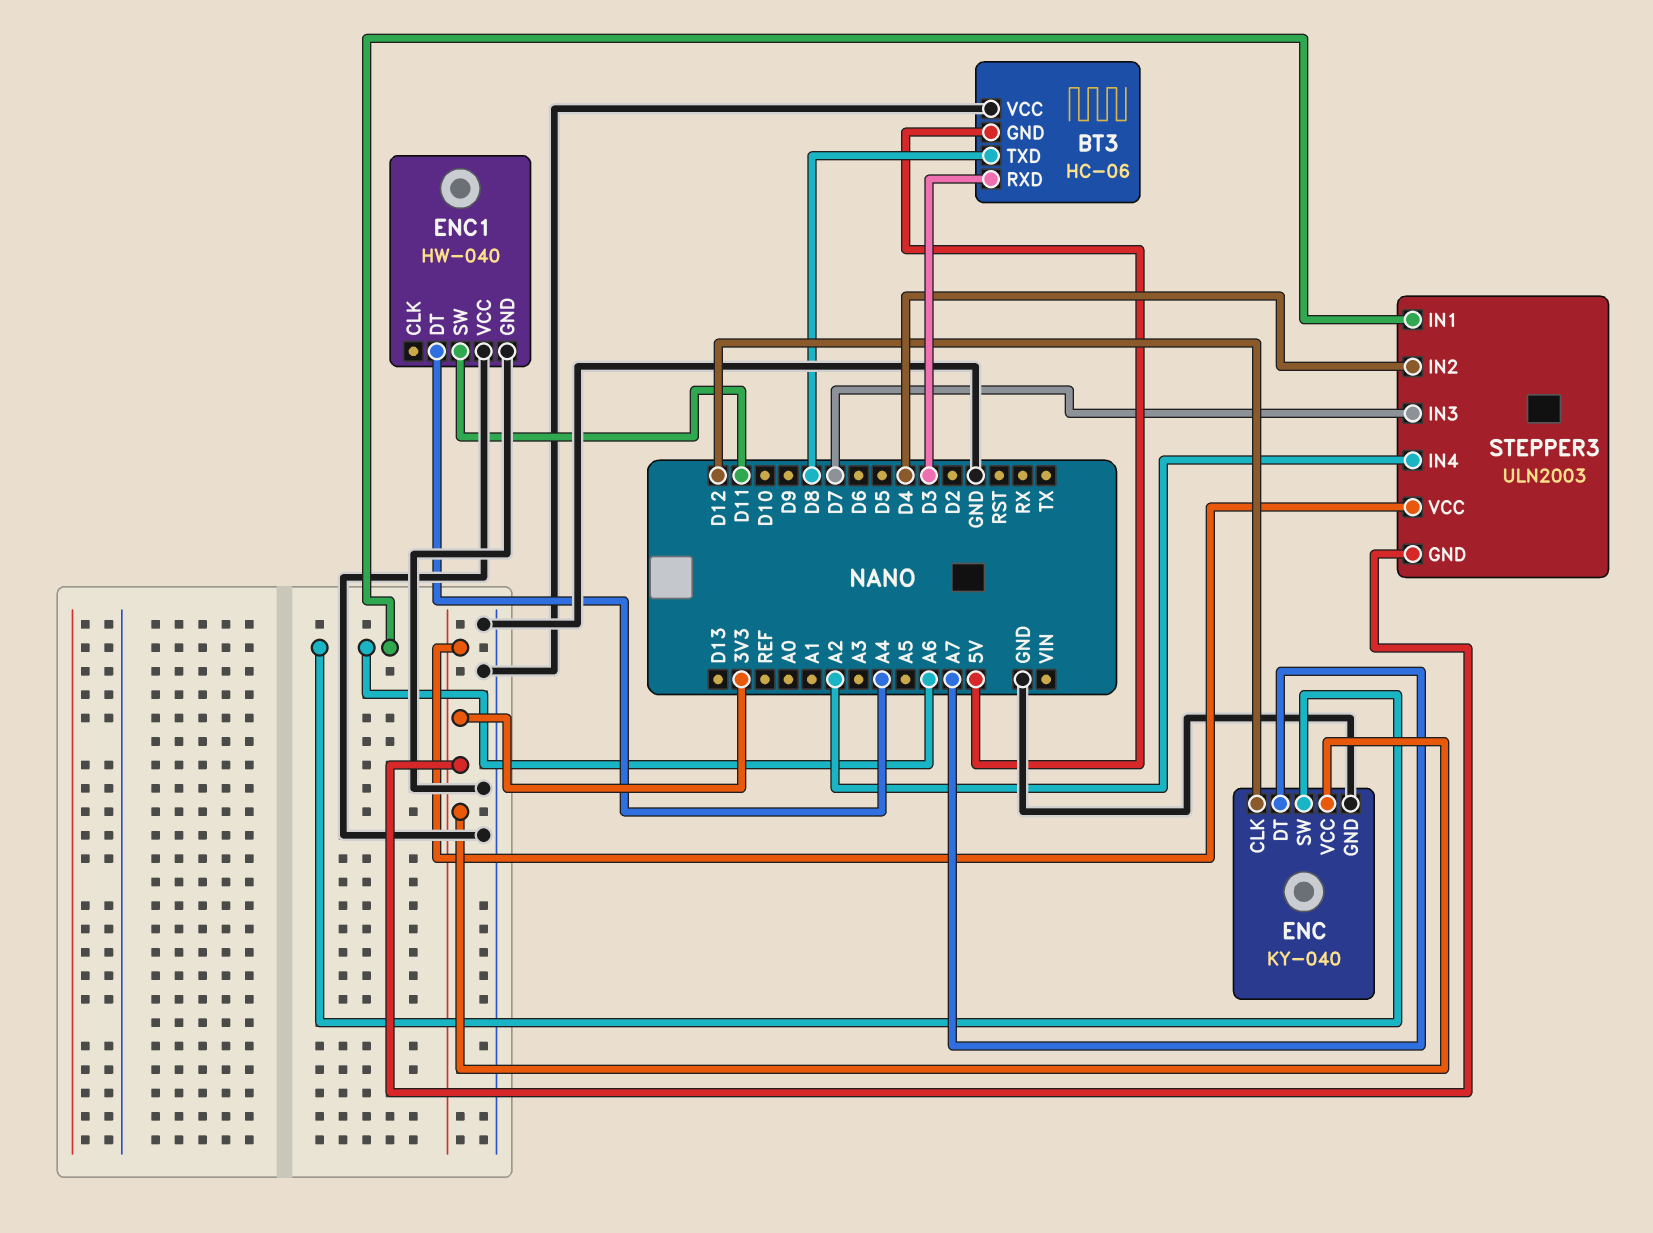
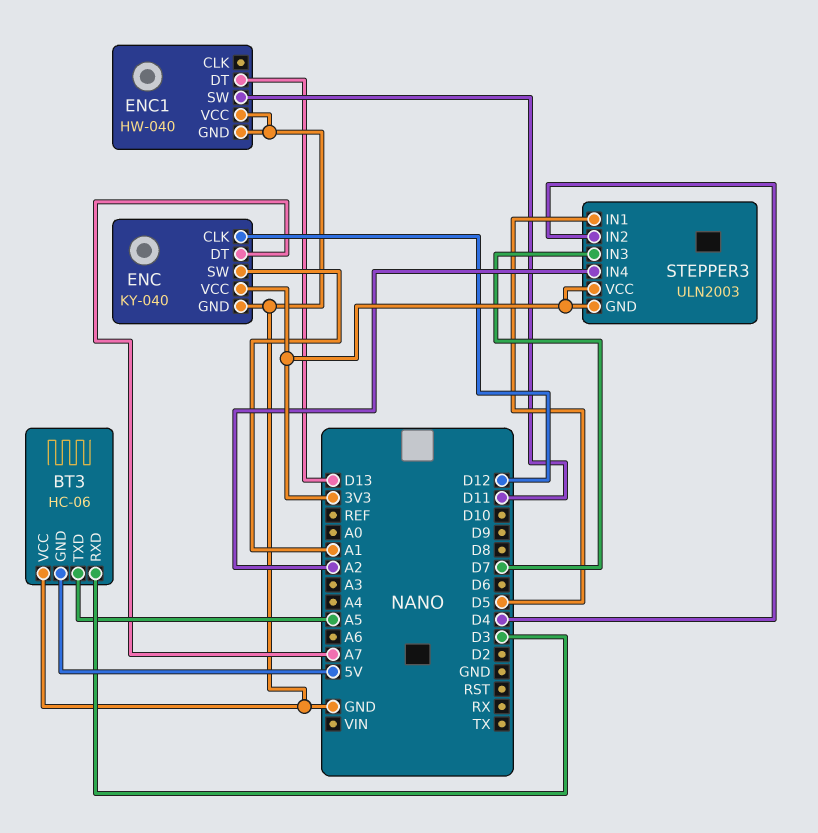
BT3 pin TXD: D8 -> A5
ENC pin SW: A6 -> A1
ENC1 pin DT: A4 -> D13
STEPPER3 pin IN1: A6 -> D5

